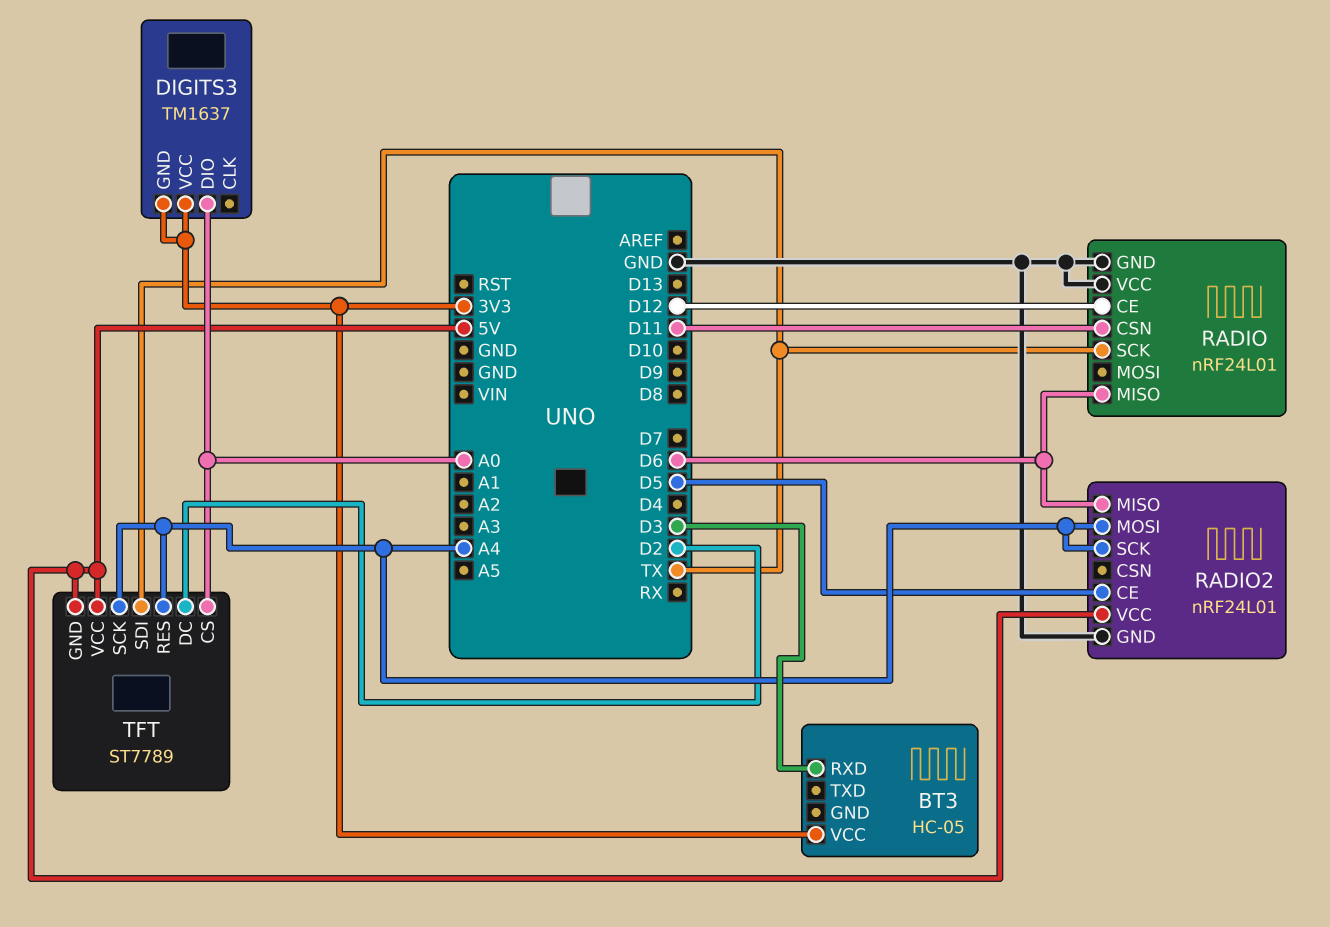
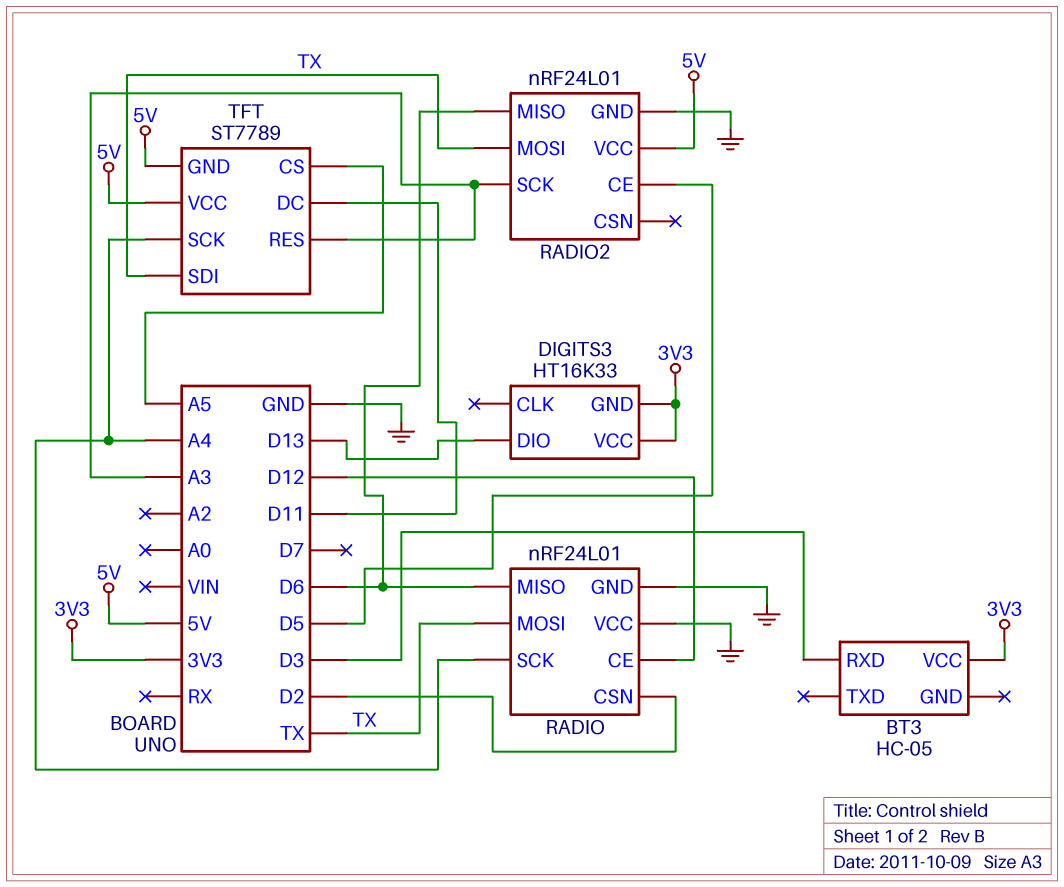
DIGITS3: TM1637 -> HT16K33
DIGITS3 pin DIO: A0 -> D13
RADIO pin CSN: D11 -> D2
RADIO pin MOSI: none -> TX
RADIO pin SCK: TX -> A4
RADIO2 pin MOSI: A4 -> TX
RADIO2 pin SCK: A4 -> A3
TFT pin CS: A0 -> A5
TFT pin DC: D2 -> D11
TFT pin RES: A4 -> A3

